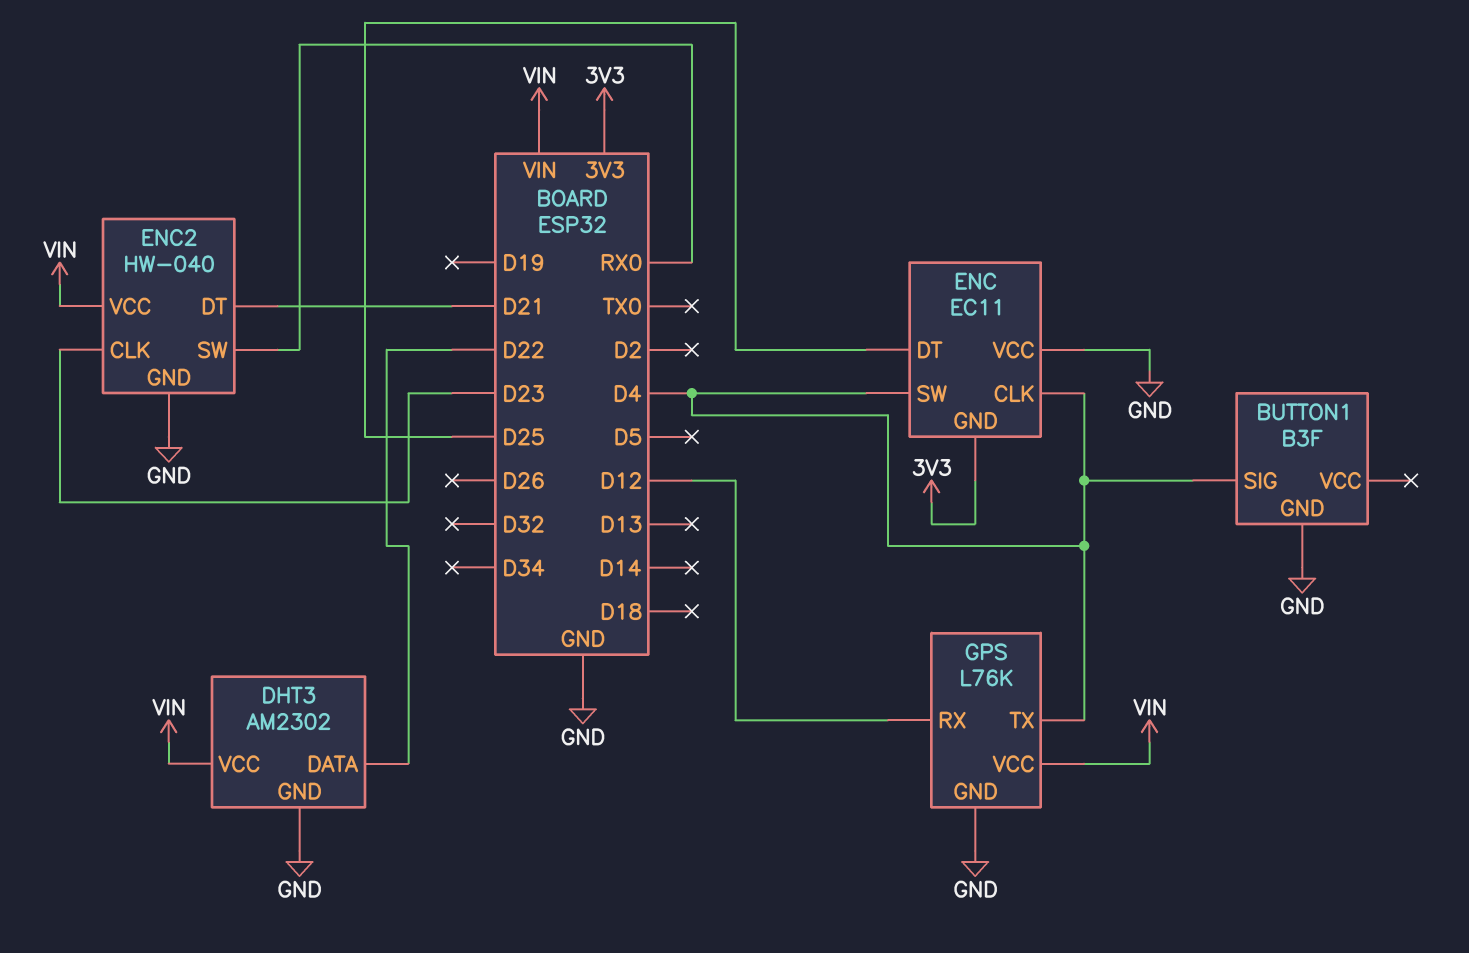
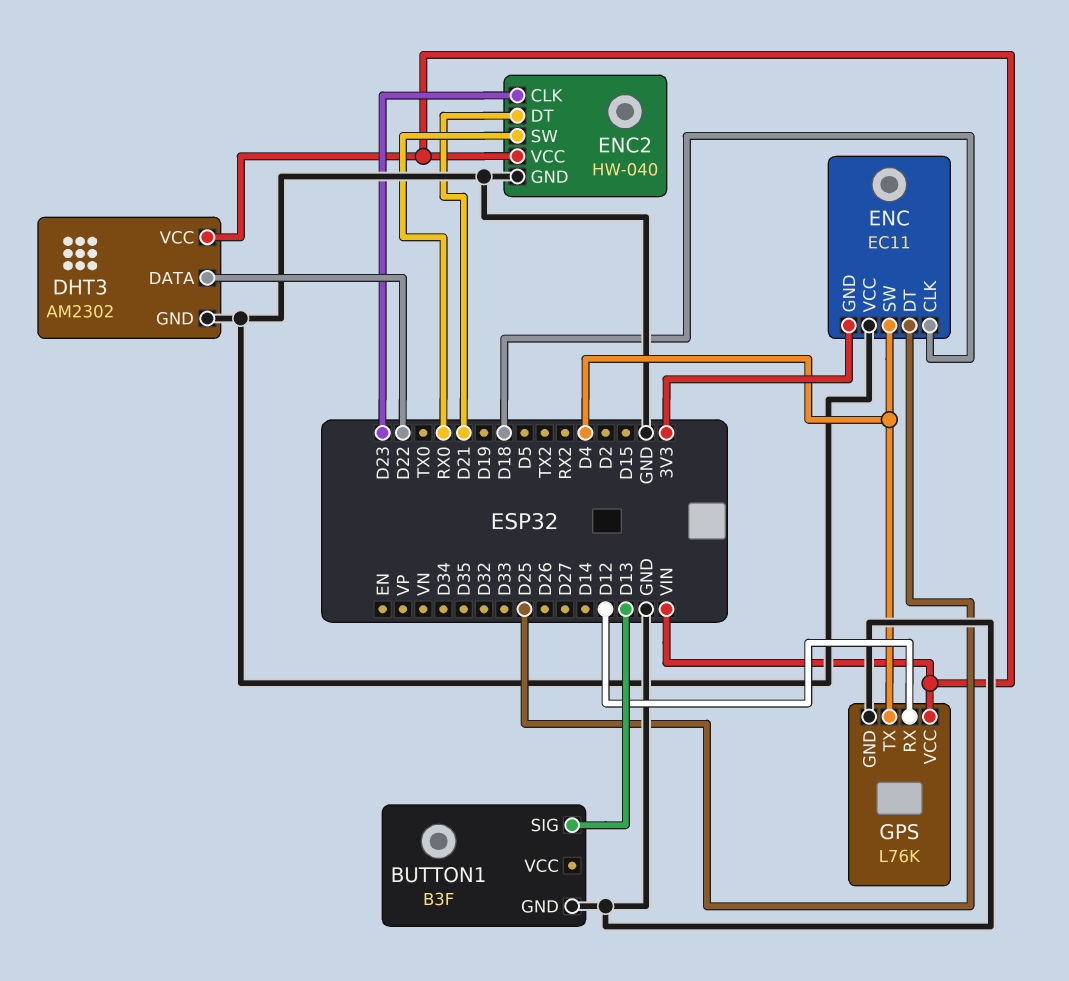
BUTTON1 pin SIG: D4 -> D13
ENC pin CLK: D4 -> D18

